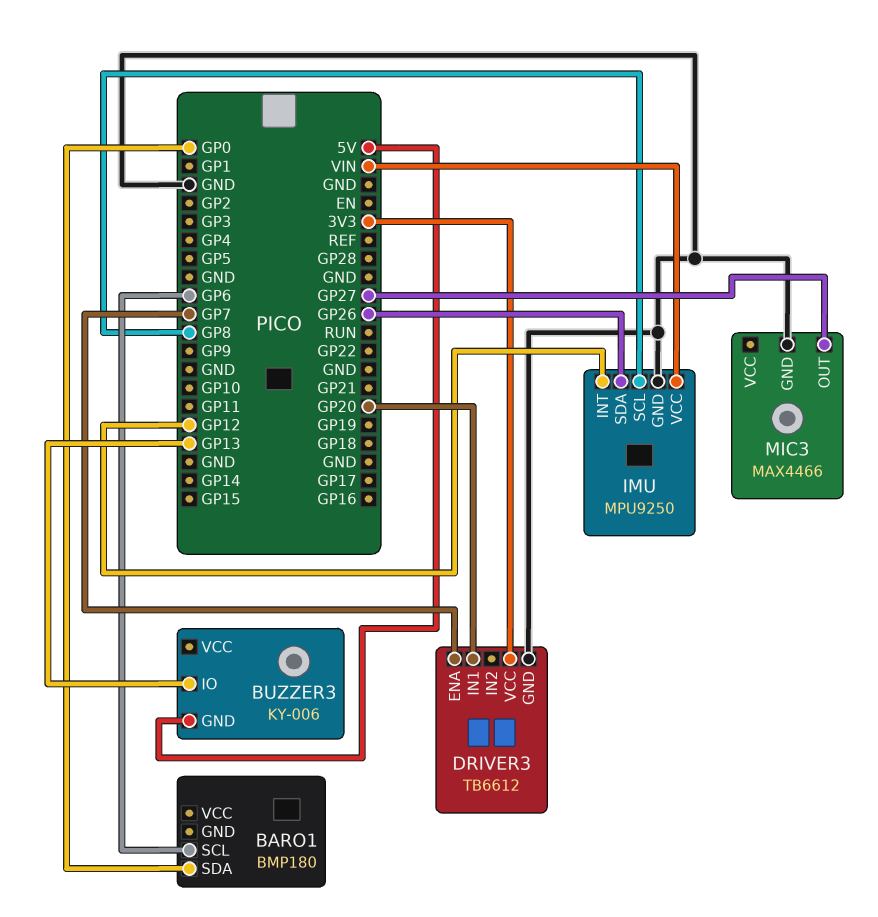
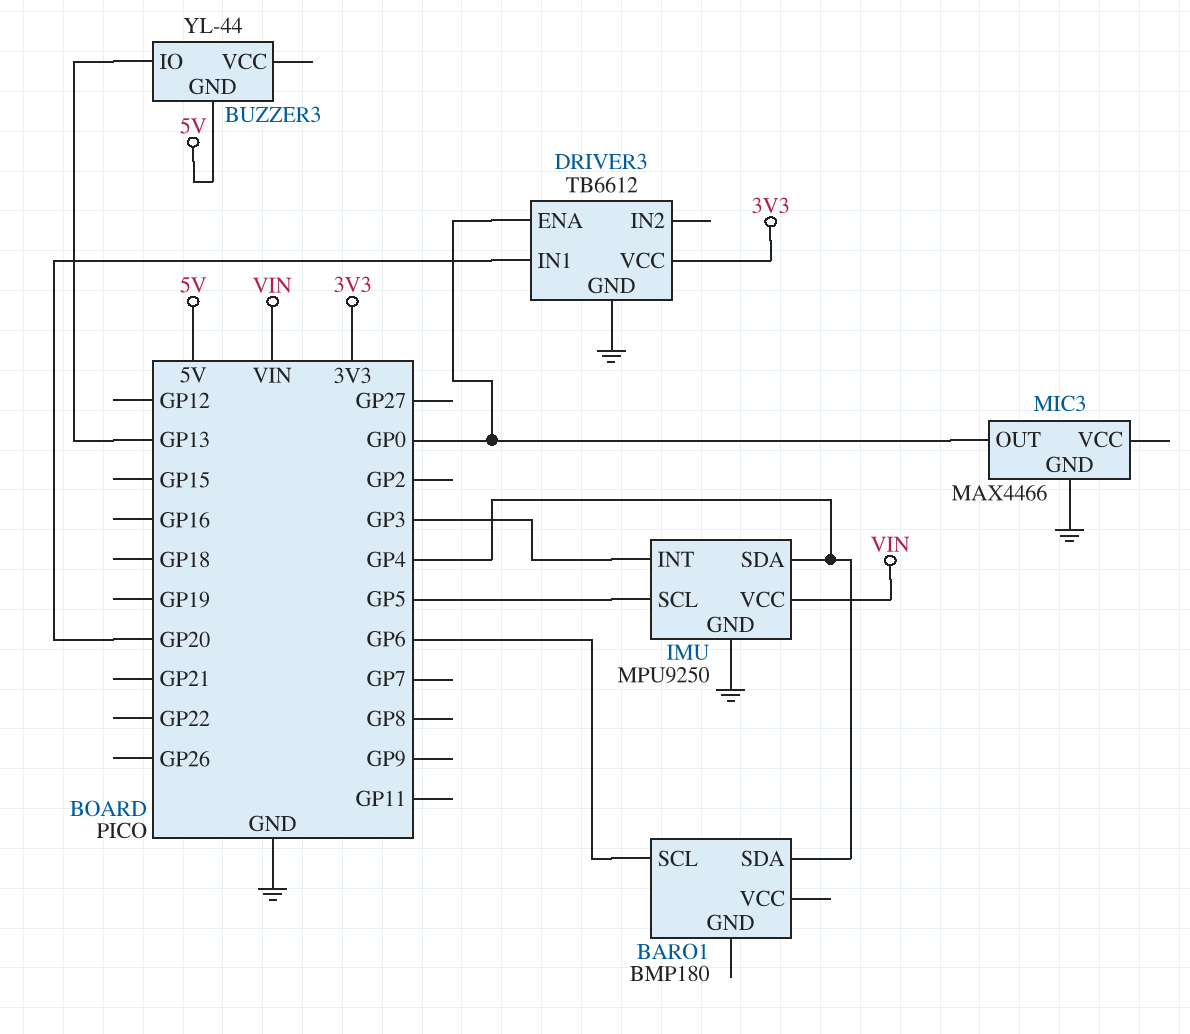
BARO1 pin SDA: GP0 -> GP4
BUZZER3: KY-006 -> YL-44
DRIVER3 pin ENA: GP7 -> GP0
IMU pin INT: GP12 -> GP3
IMU pin SCL: GP8 -> GP5
IMU pin SDA: GP26 -> GP4
MIC3 pin OUT: GP27 -> GP0

